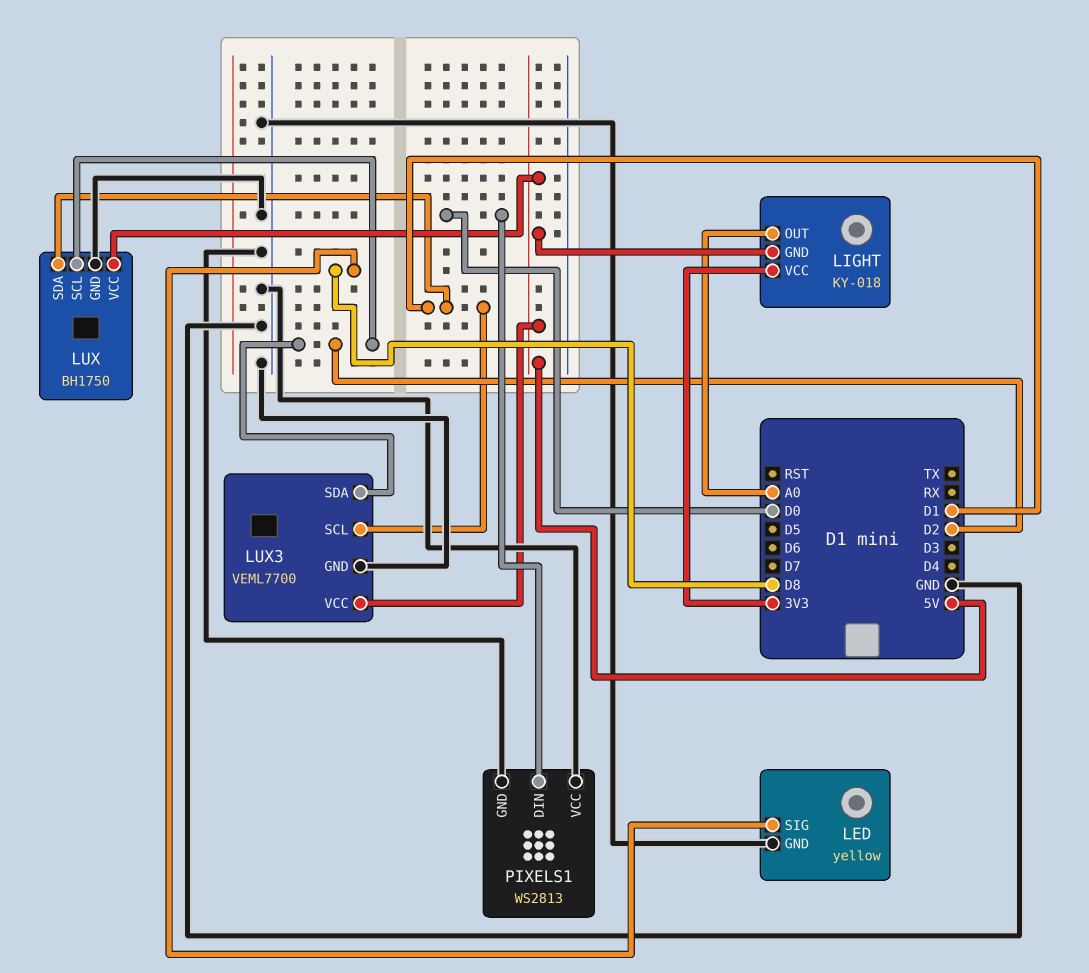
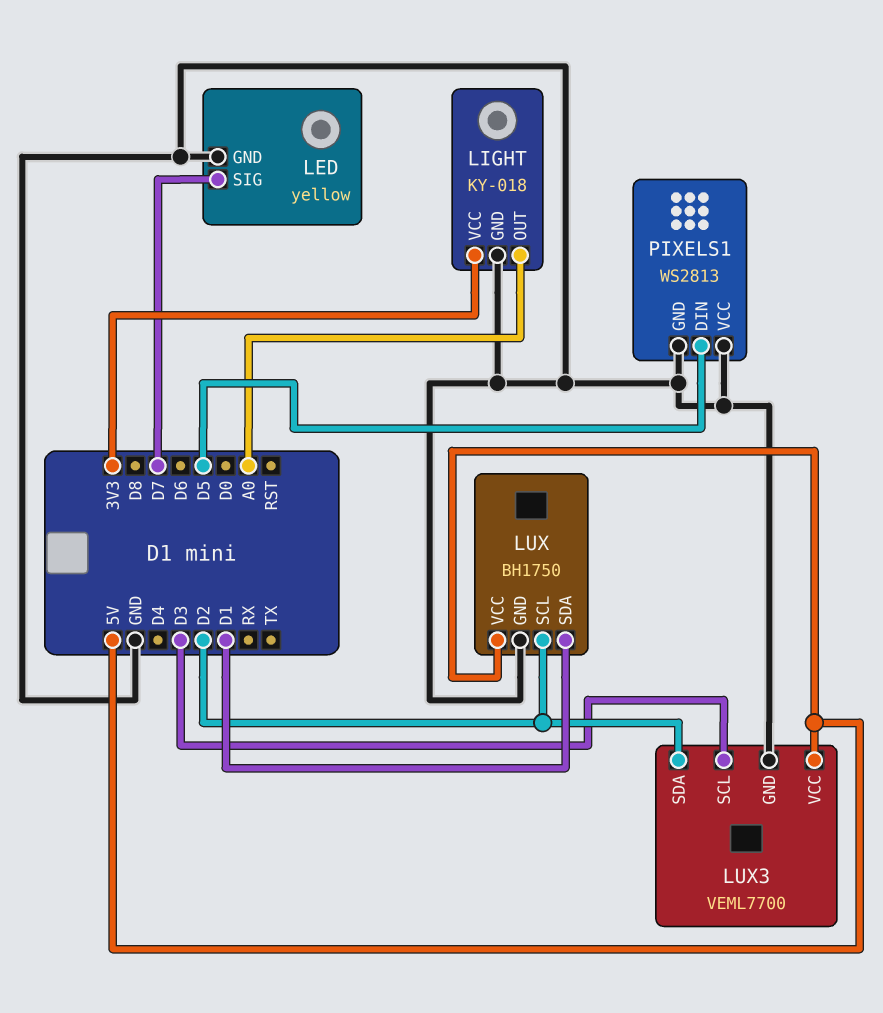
LED pin SIG: D8 -> D7
LIGHT pin GND: 5V -> GND
LUX3 pin SCL: D1 -> D3
PIXELS1 pin DIN: D0 -> D5

